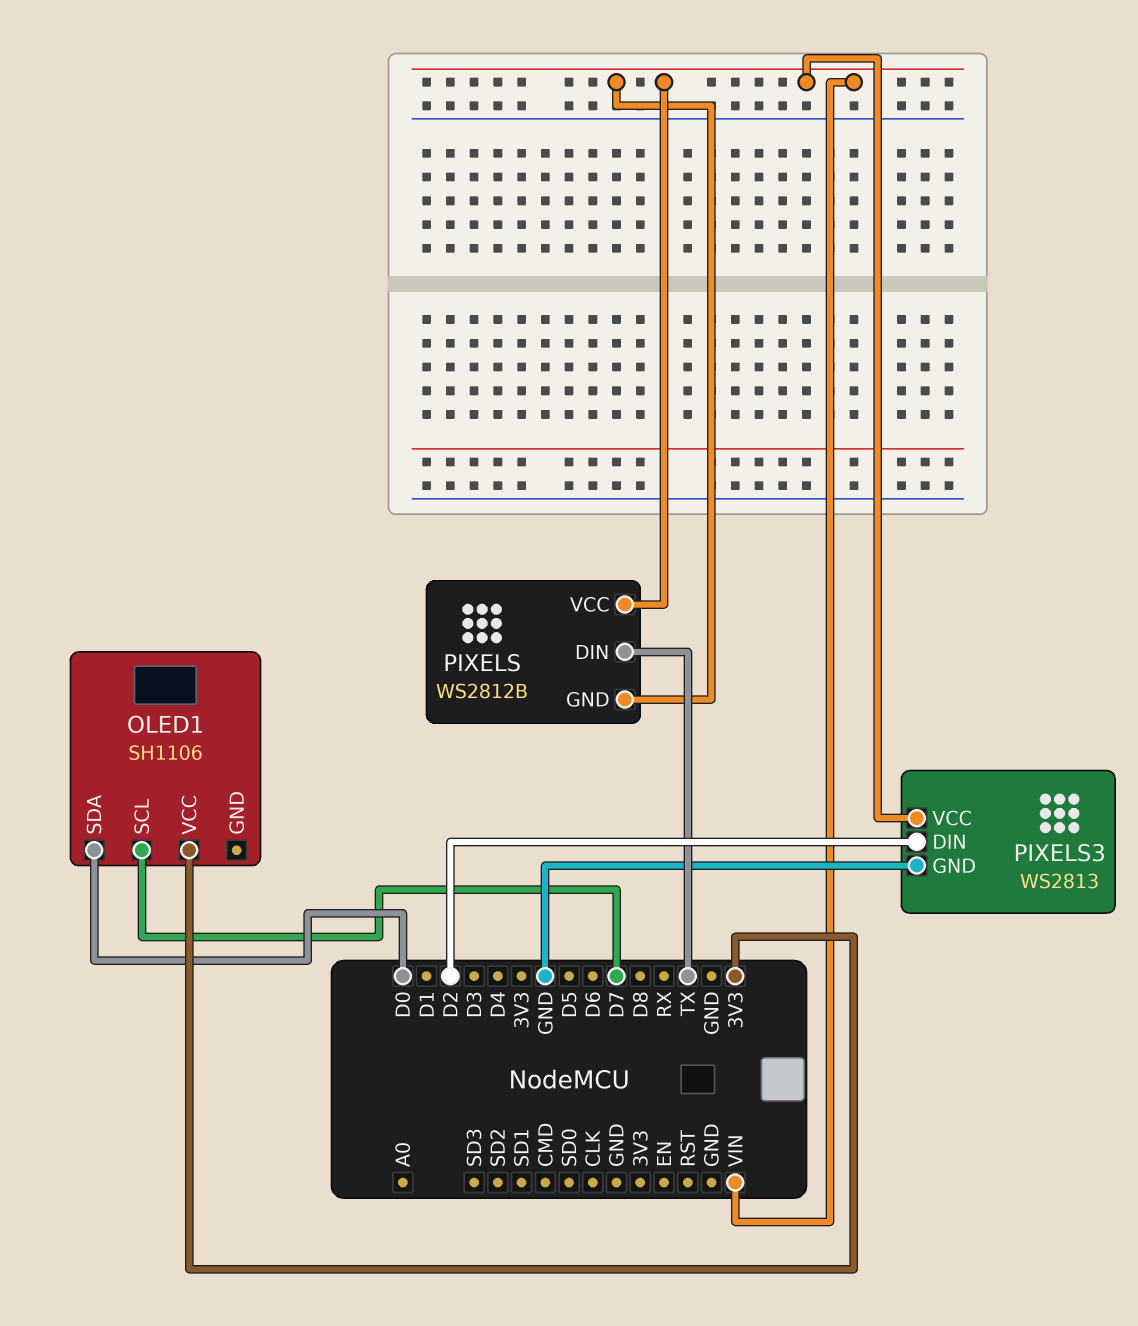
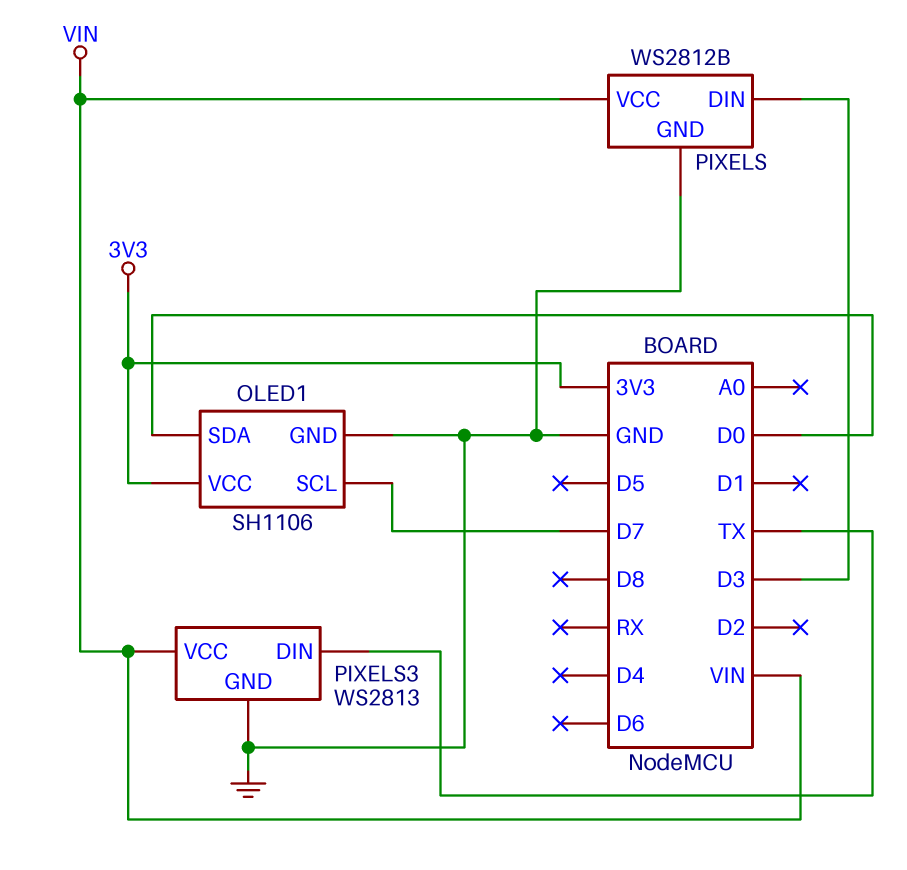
OLED1 pin GND: none -> GND
PIXELS pin DIN: TX -> D3
PIXELS pin GND: VIN -> GND
PIXELS3 pin DIN: D2 -> TX

